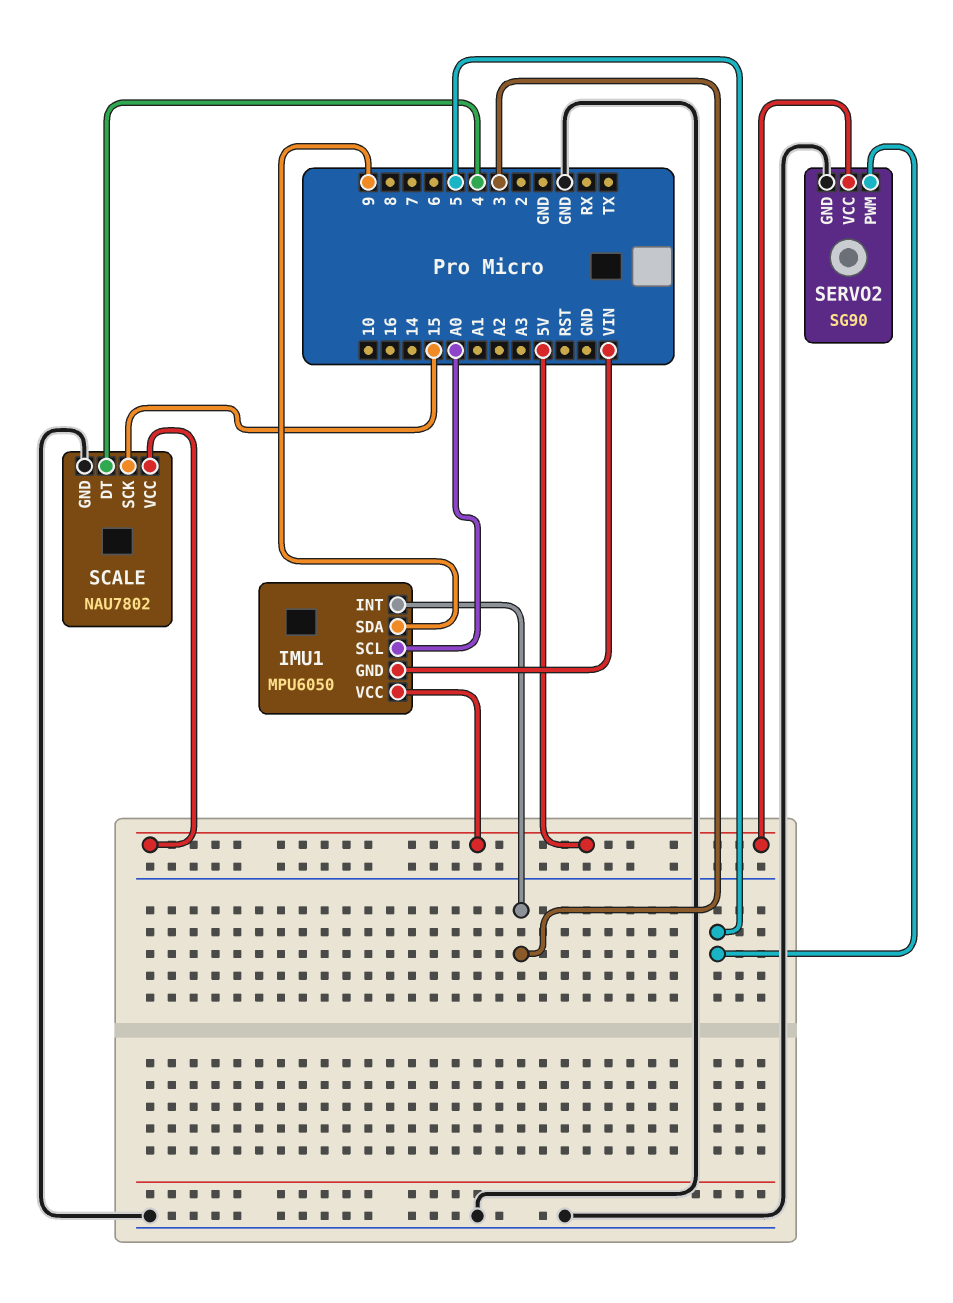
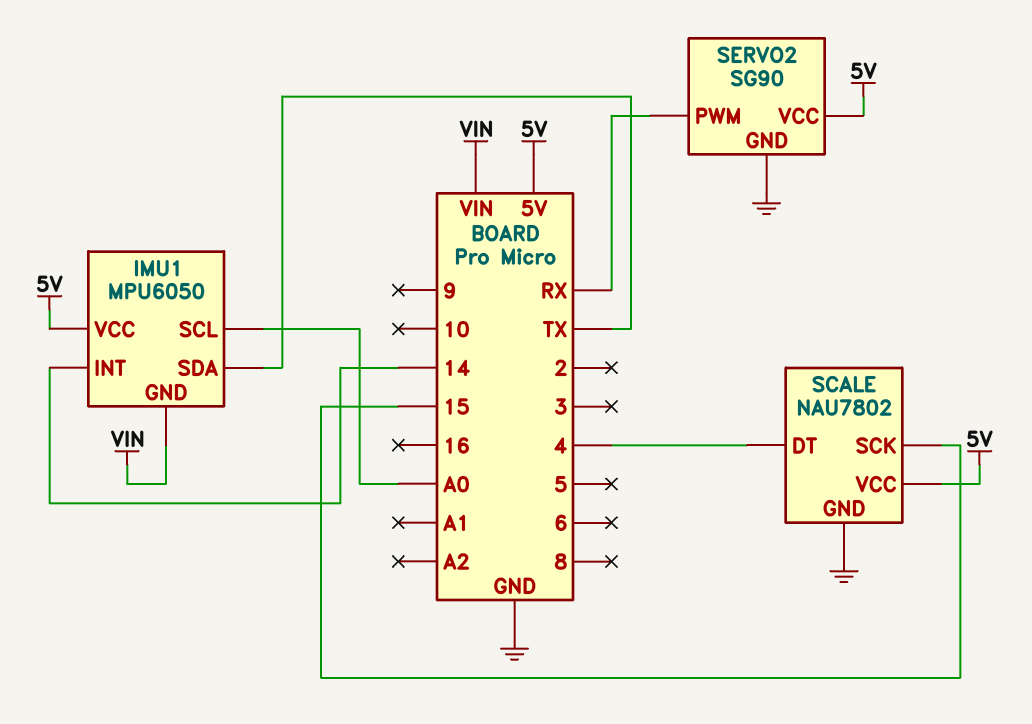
IMU1 pin INT: 3 -> 14
IMU1 pin SDA: 9 -> TX
SERVO2 pin PWM: 5 -> RX

